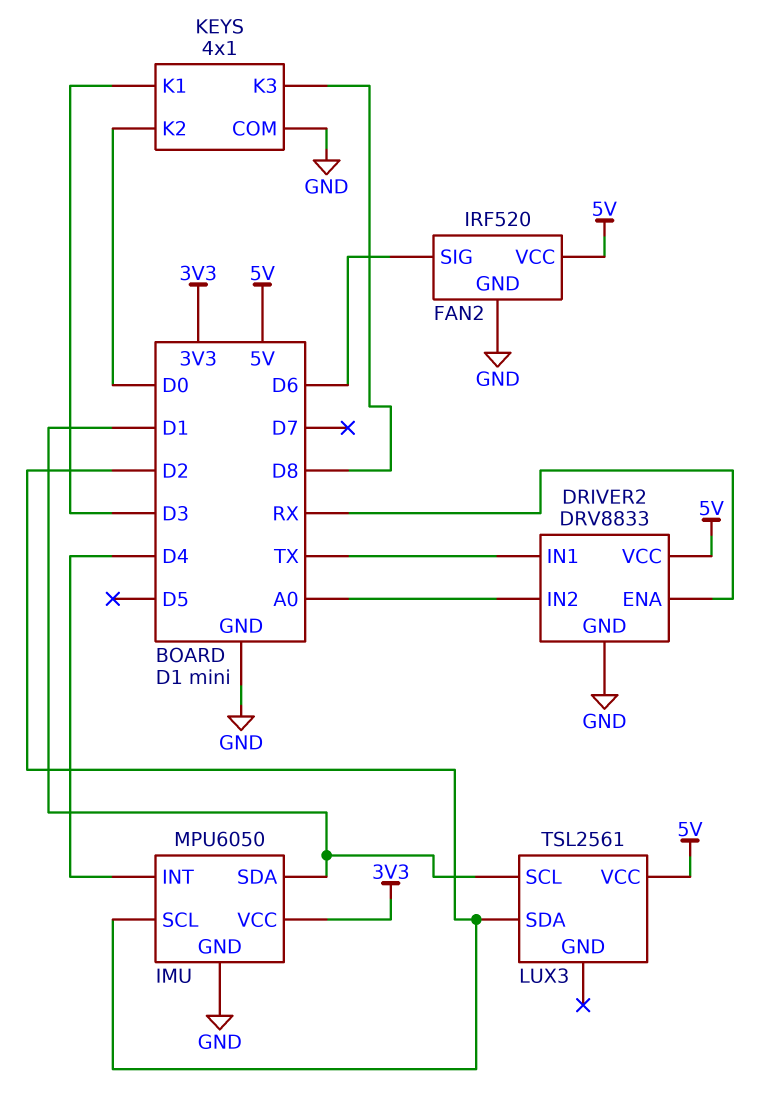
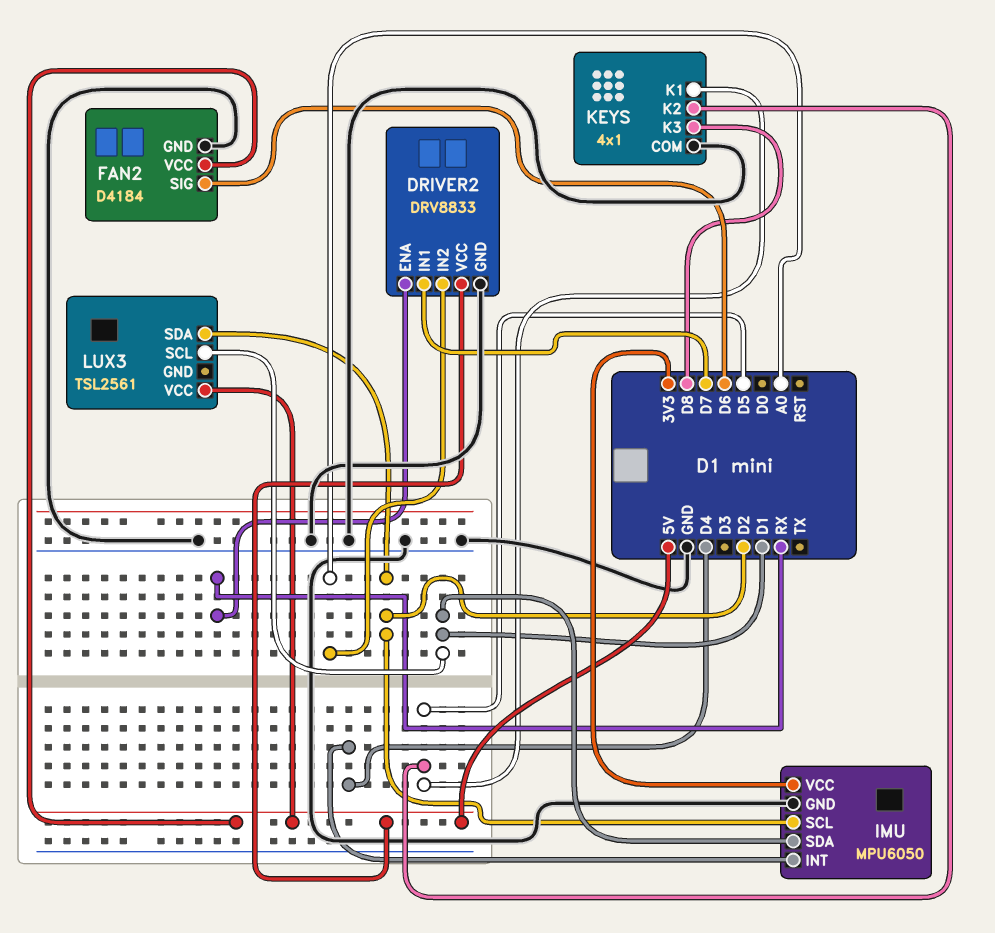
DRIVER2 pin IN1: TX -> D7
FAN2: IRF520 -> D4184
KEYS pin K1: D3 -> D5
KEYS pin K2: D0 -> D5

